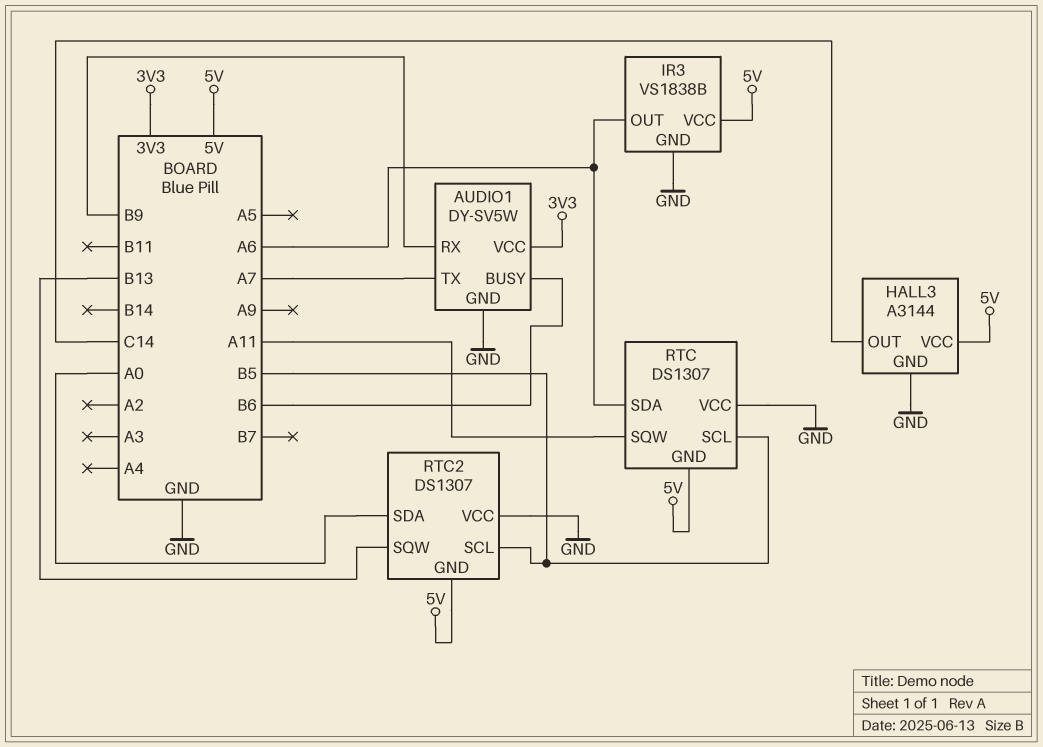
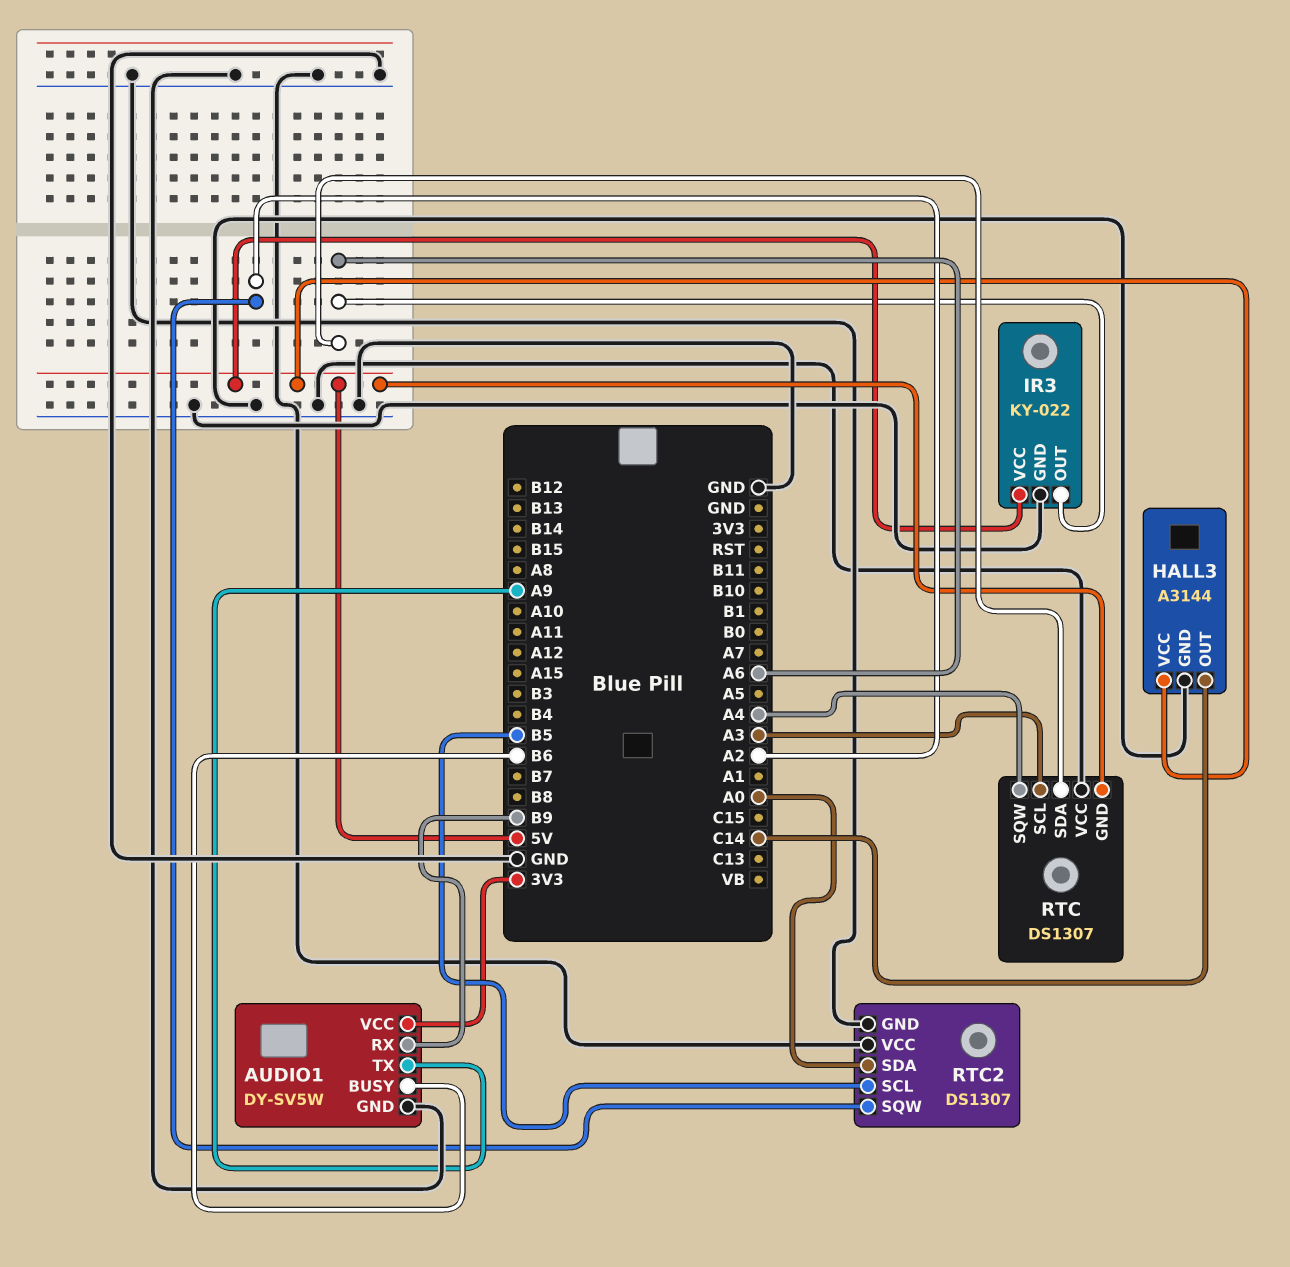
AUDIO1 pin TX: A7 -> A9
IR3: VS1838B -> KY-022
RTC pin SCL: B5 -> A3
RTC pin SQW: A11 -> A4
RTC2 pin GND: 5V -> GND
RTC2 pin SQW: B13 -> A2

